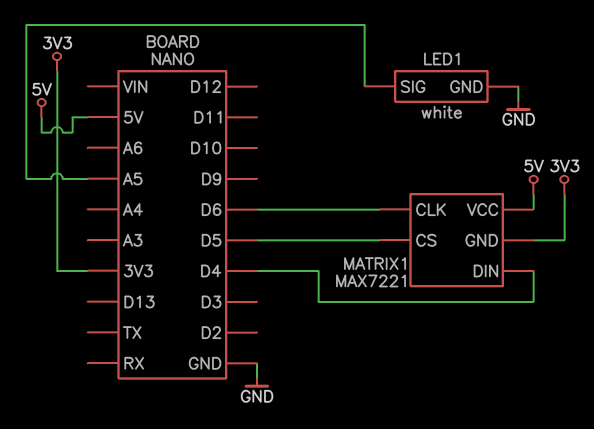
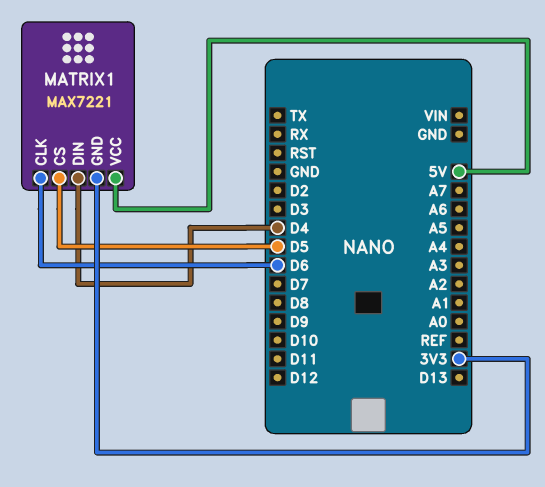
LED1: white -> none
LED1 pin GND: GND -> none
LED1 pin SIG: A5 -> none

